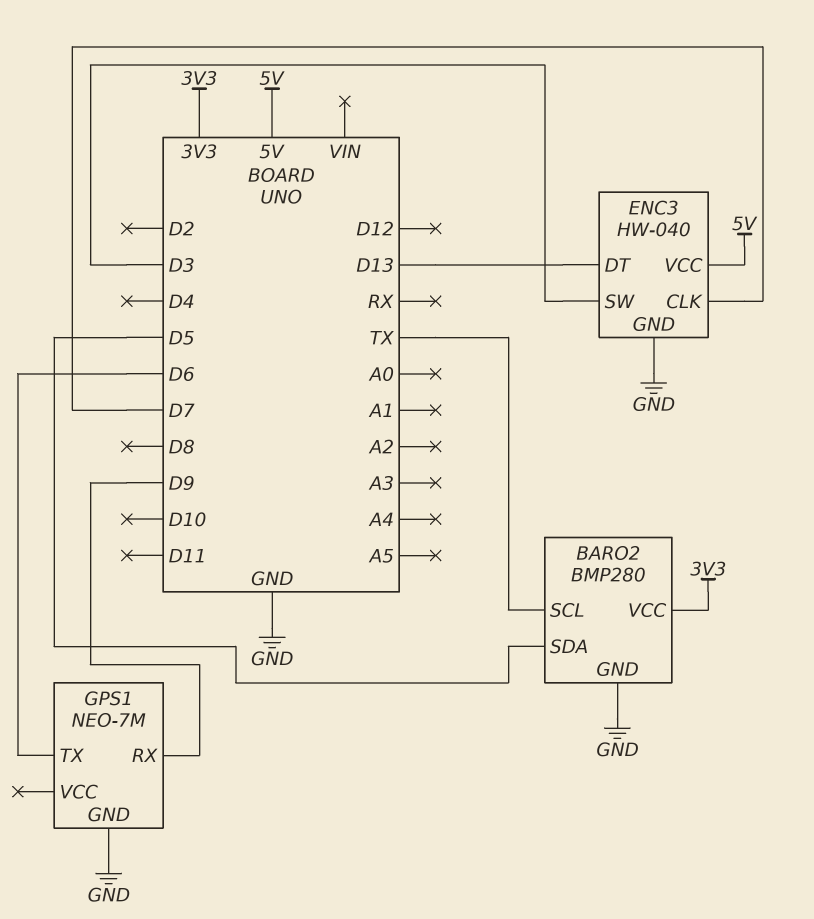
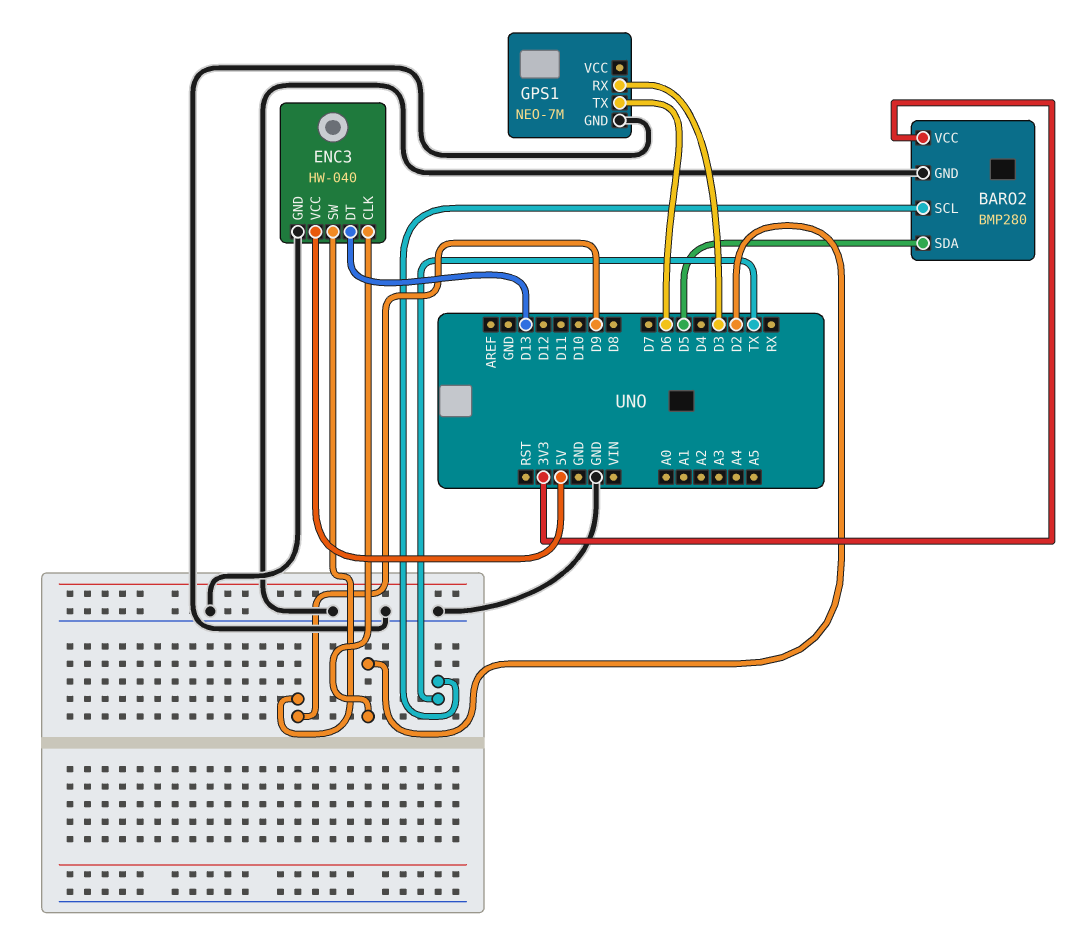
ENC3 pin CLK: D7 -> D2
ENC3 pin SW: D3 -> D9
GPS1 pin RX: D9 -> D3

